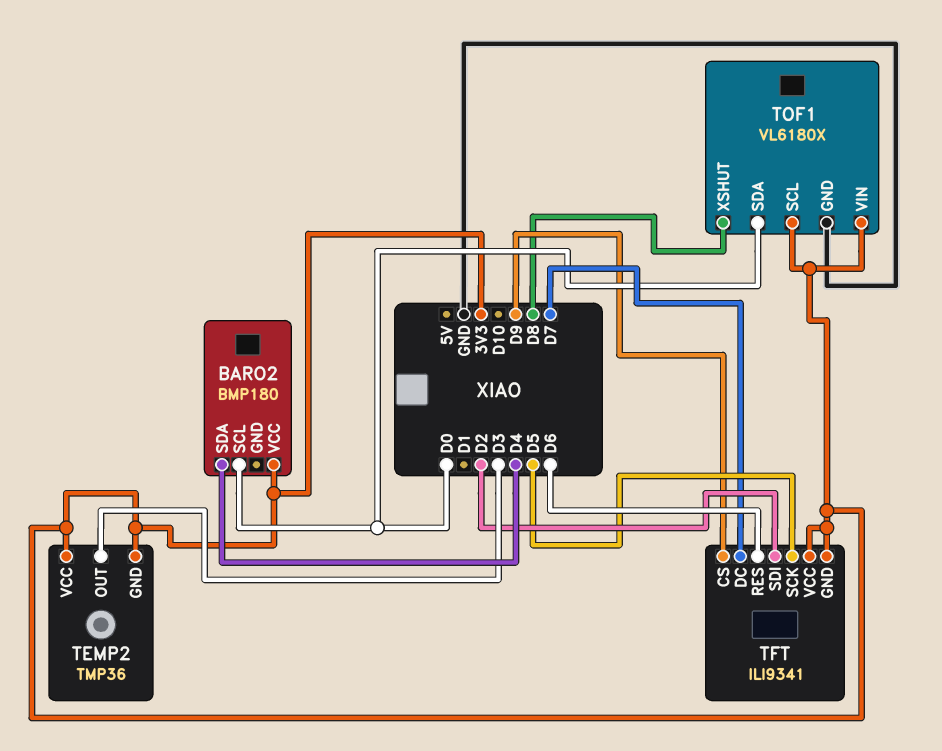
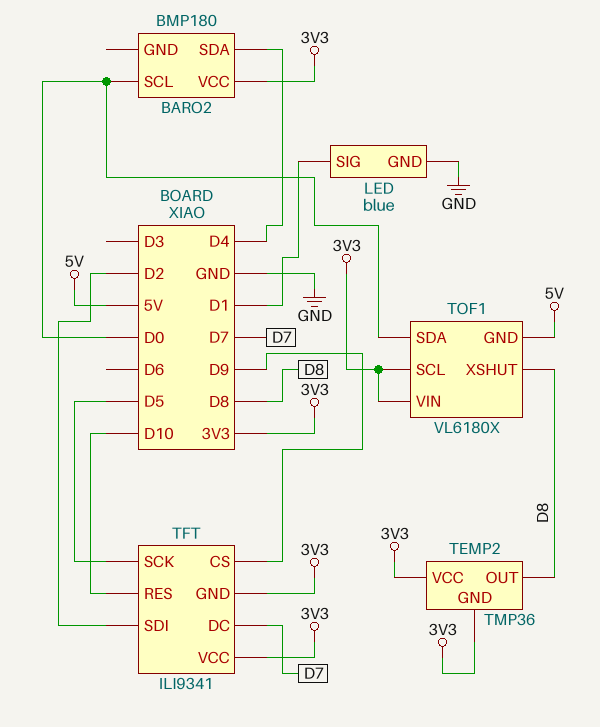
LED: none -> blue
LED pin GND: none -> GND
LED pin SIG: none -> D1
TEMP2 pin OUT: D3 -> D8
TFT pin RES: D6 -> D10
TOF1 pin GND: GND -> 5V

